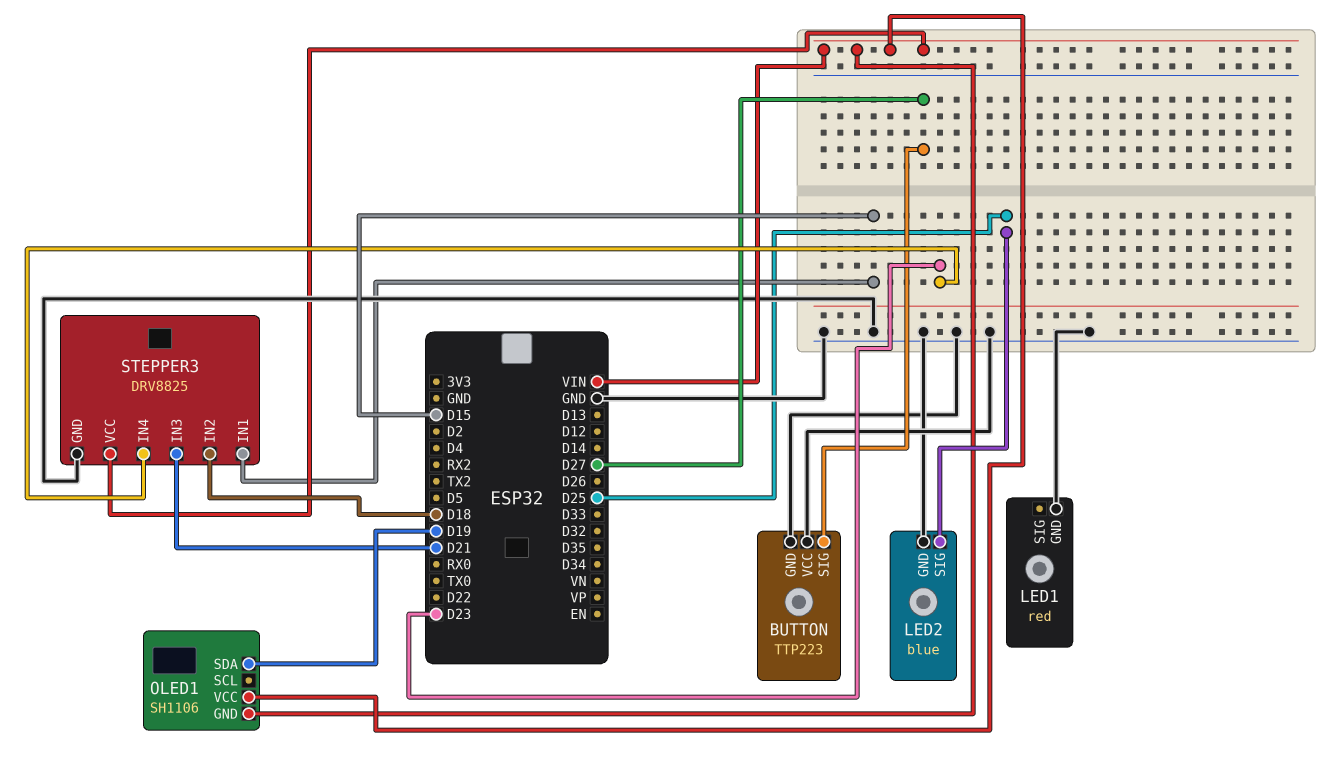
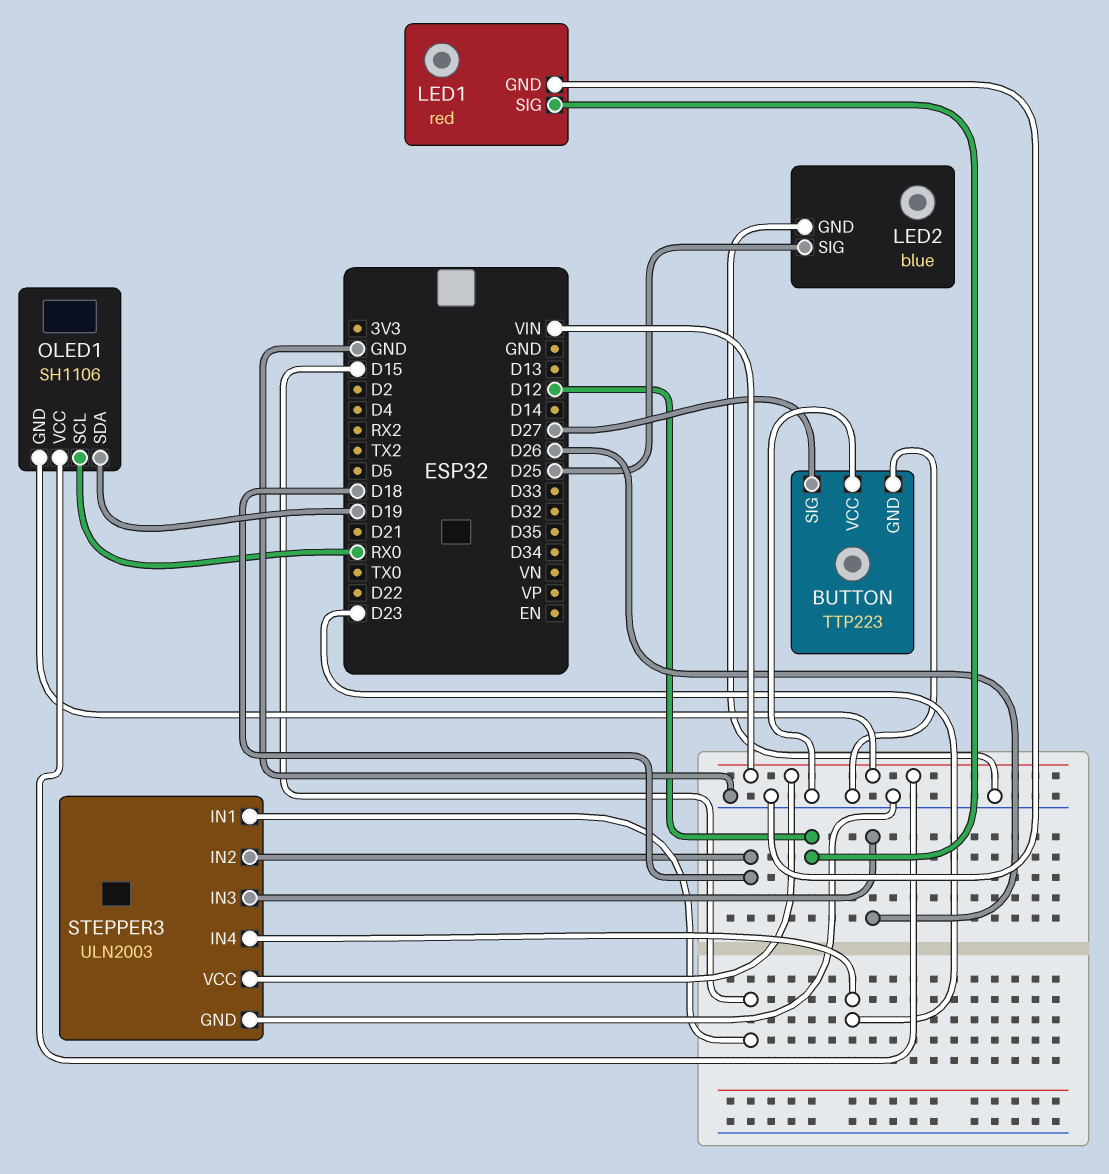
LED1 pin SIG: none -> D12
OLED1 pin SCL: none -> RX0
STEPPER3: DRV8825 -> ULN2003
STEPPER3 pin IN3: D21 -> D26

